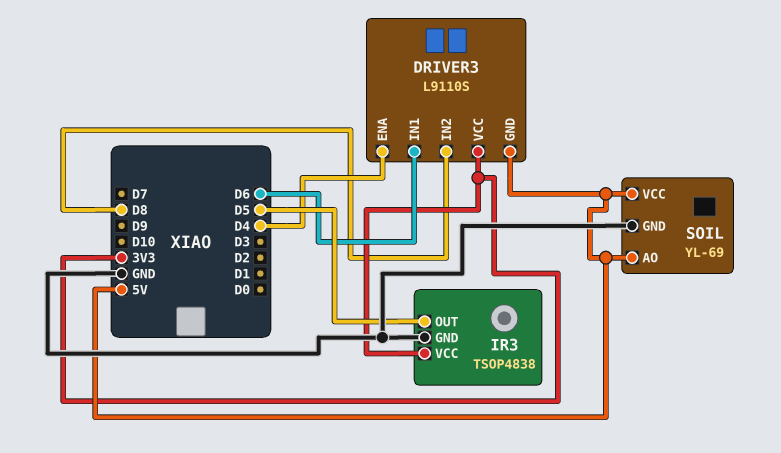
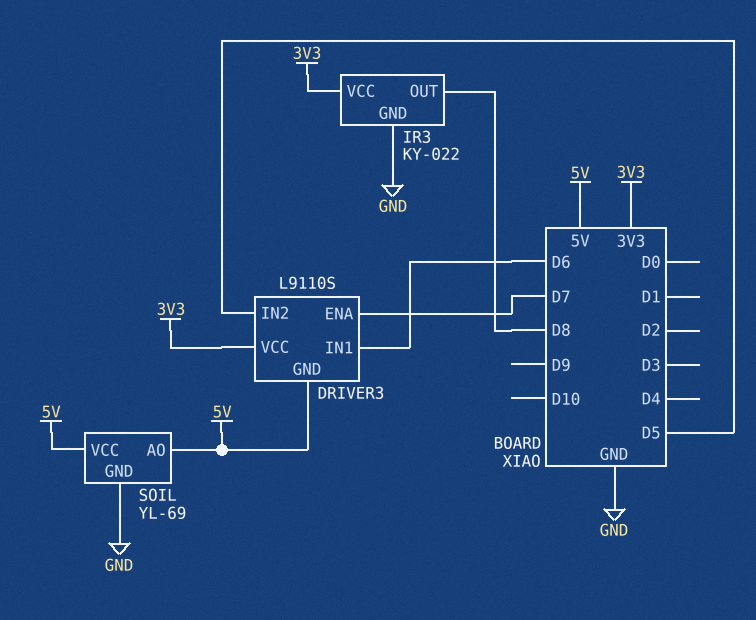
DRIVER3 pin ENA: D4 -> D7
DRIVER3 pin IN2: D8 -> D5
IR3: TSOP4838 -> KY-022
IR3 pin OUT: D5 -> D8

